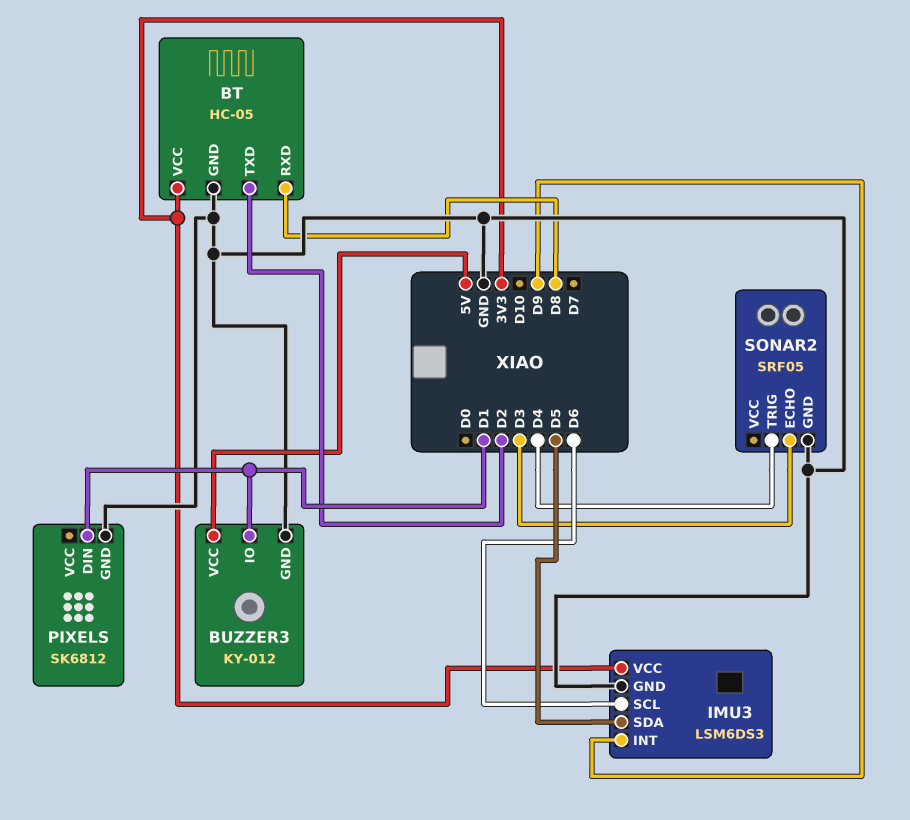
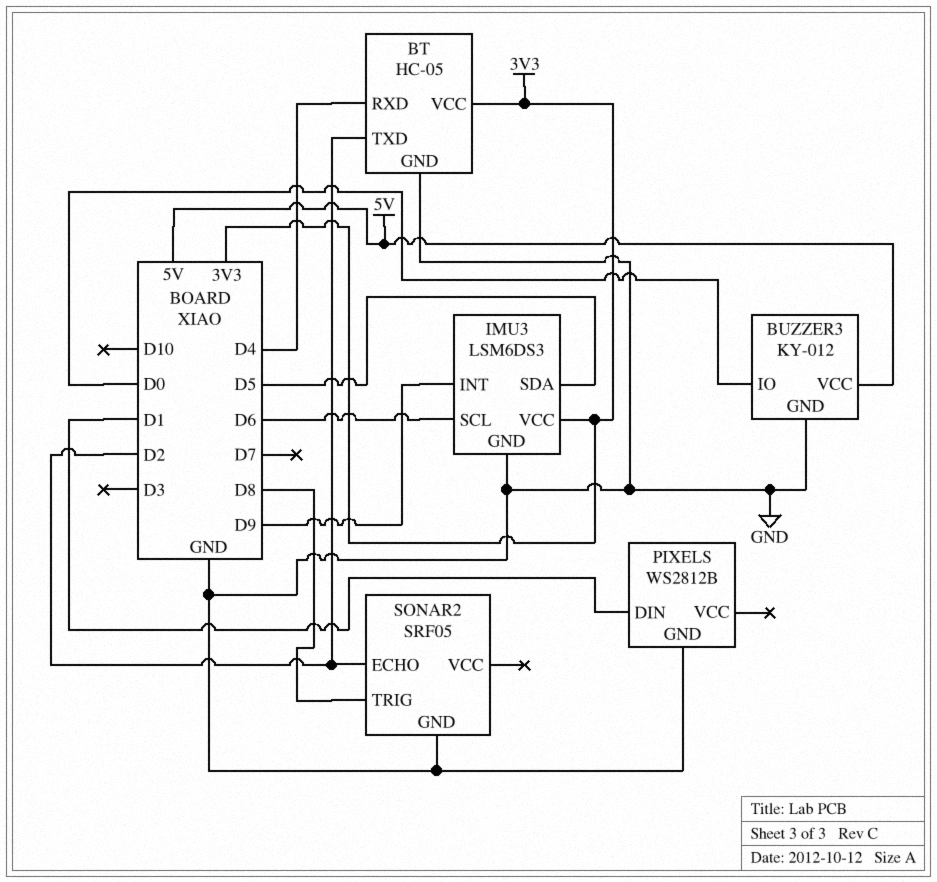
BT pin RXD: D8 -> D4
BUZZER3 pin IO: D1 -> D0
PIXELS: SK6812 -> WS2812B
SONAR2 pin ECHO: D3 -> D2
SONAR2 pin TRIG: D4 -> D8

